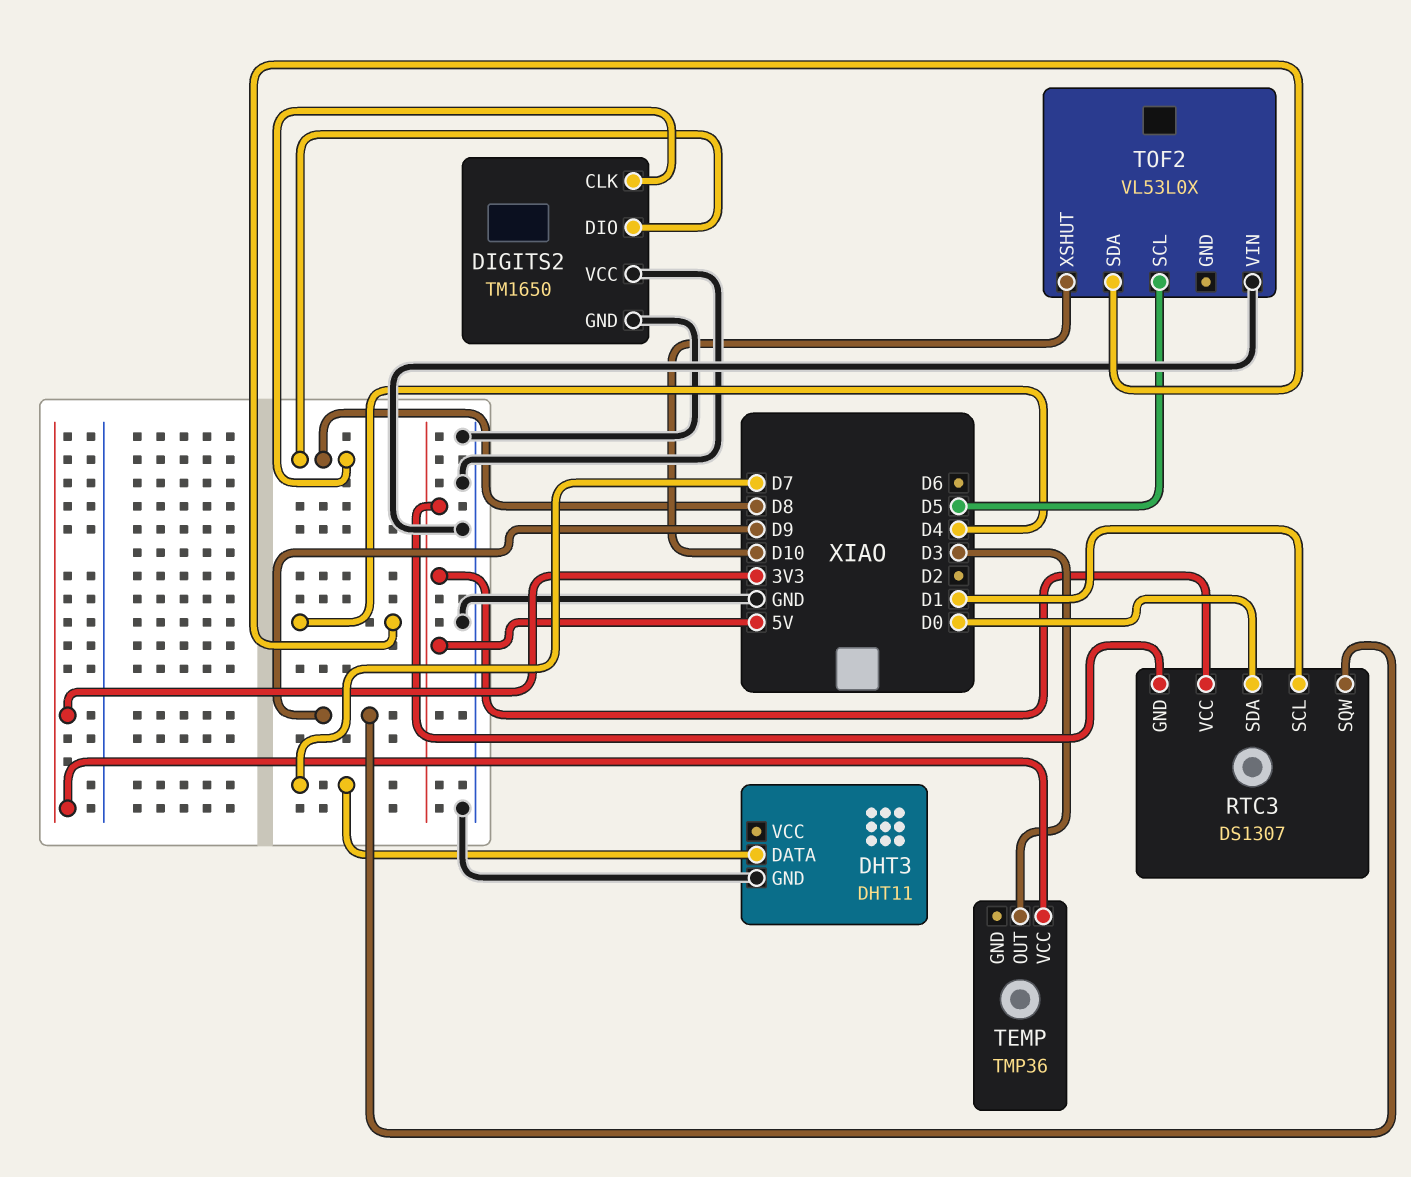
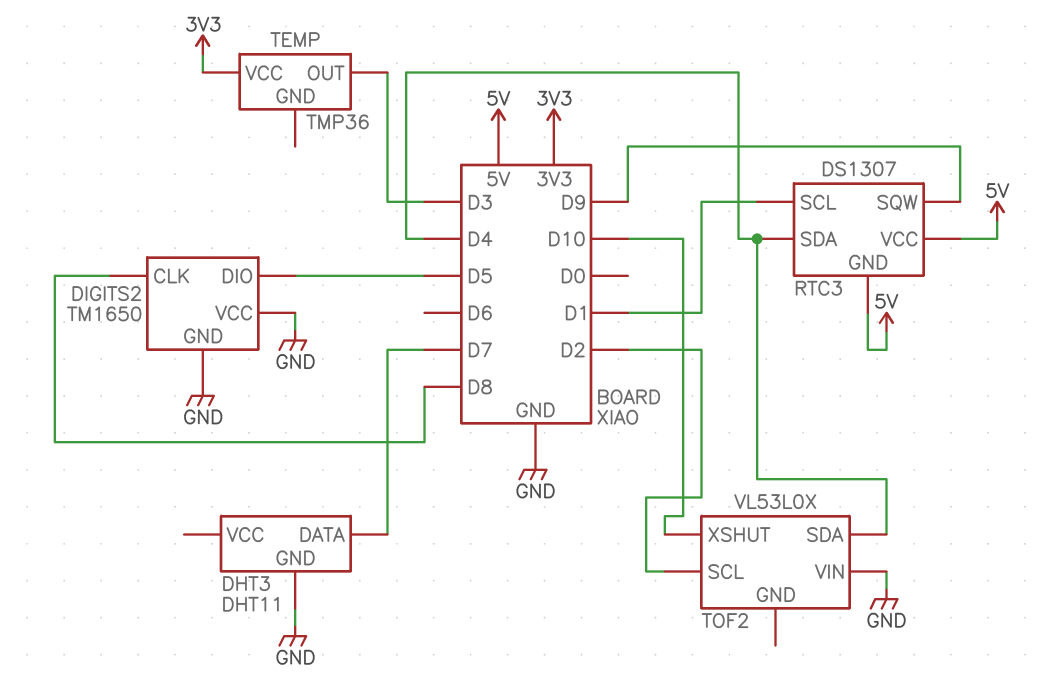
DIGITS2 pin DIO: D8 -> D5
RTC3 pin SDA: D0 -> D4
TOF2 pin SCL: D5 -> D2

